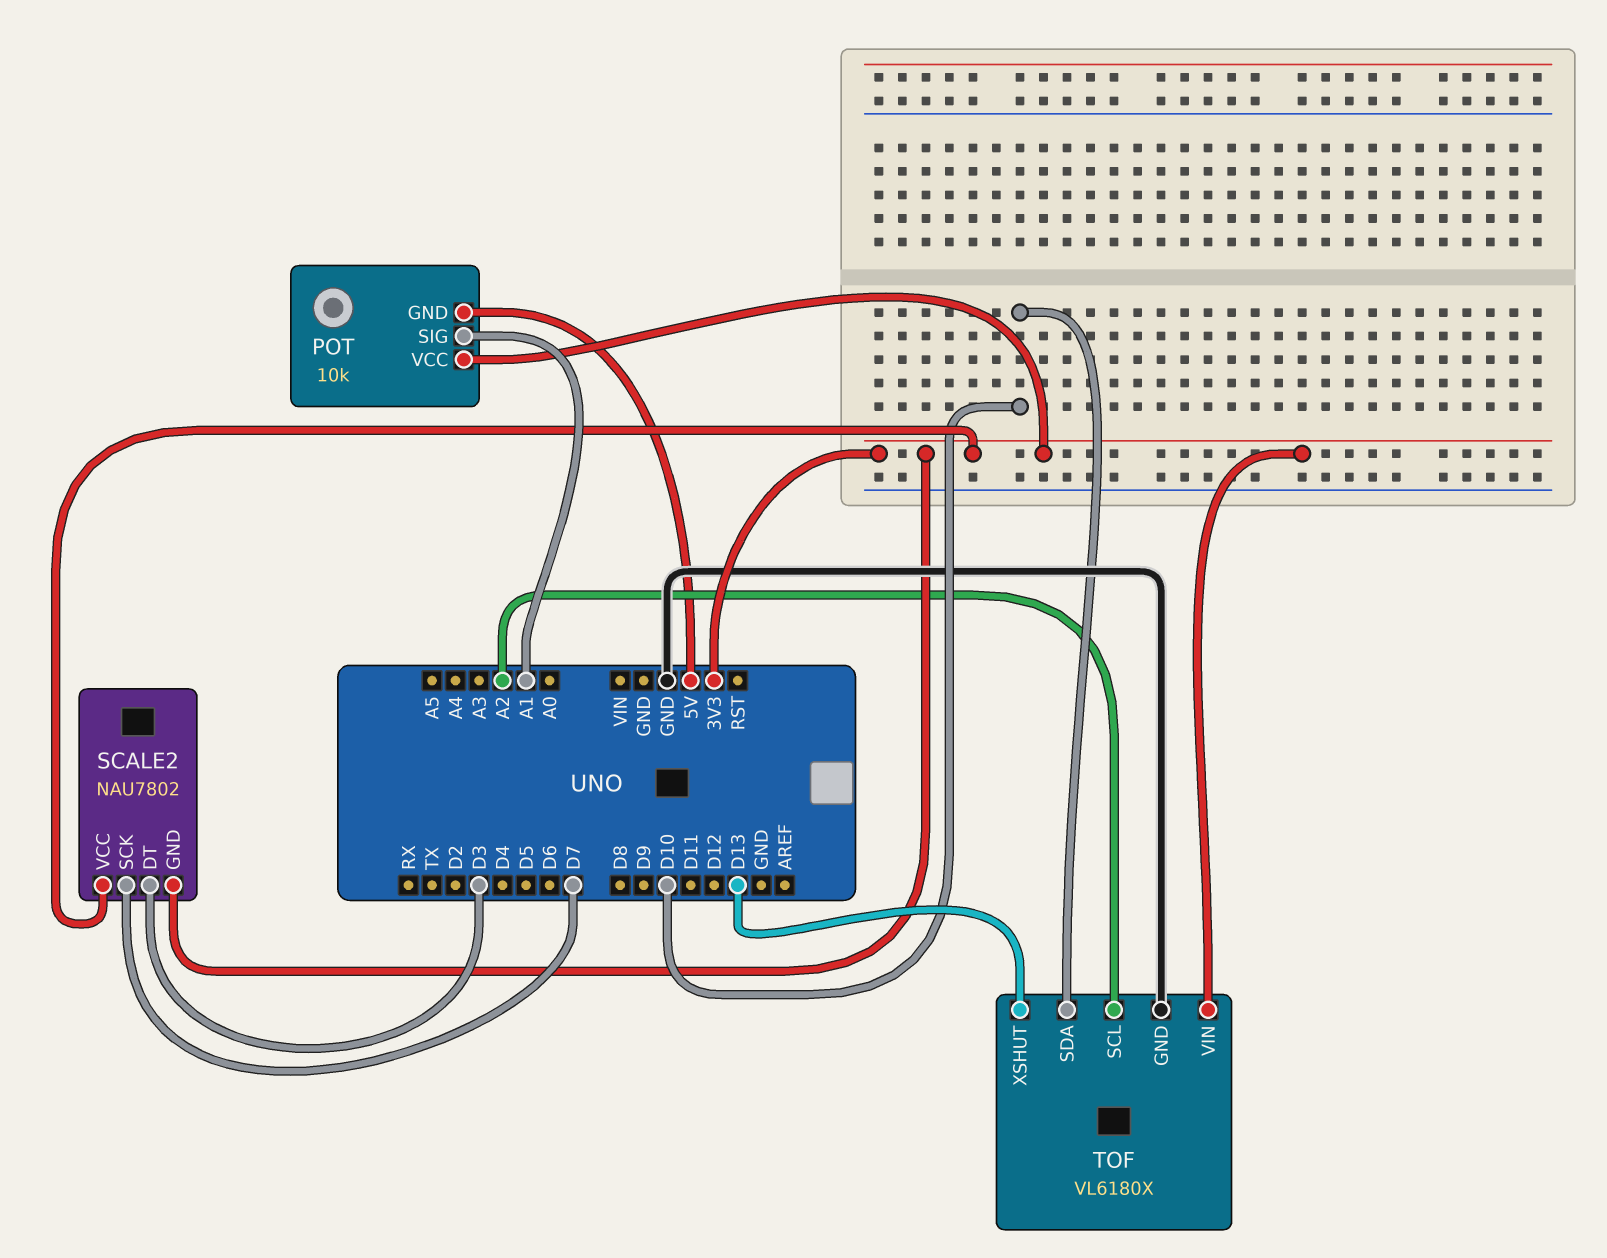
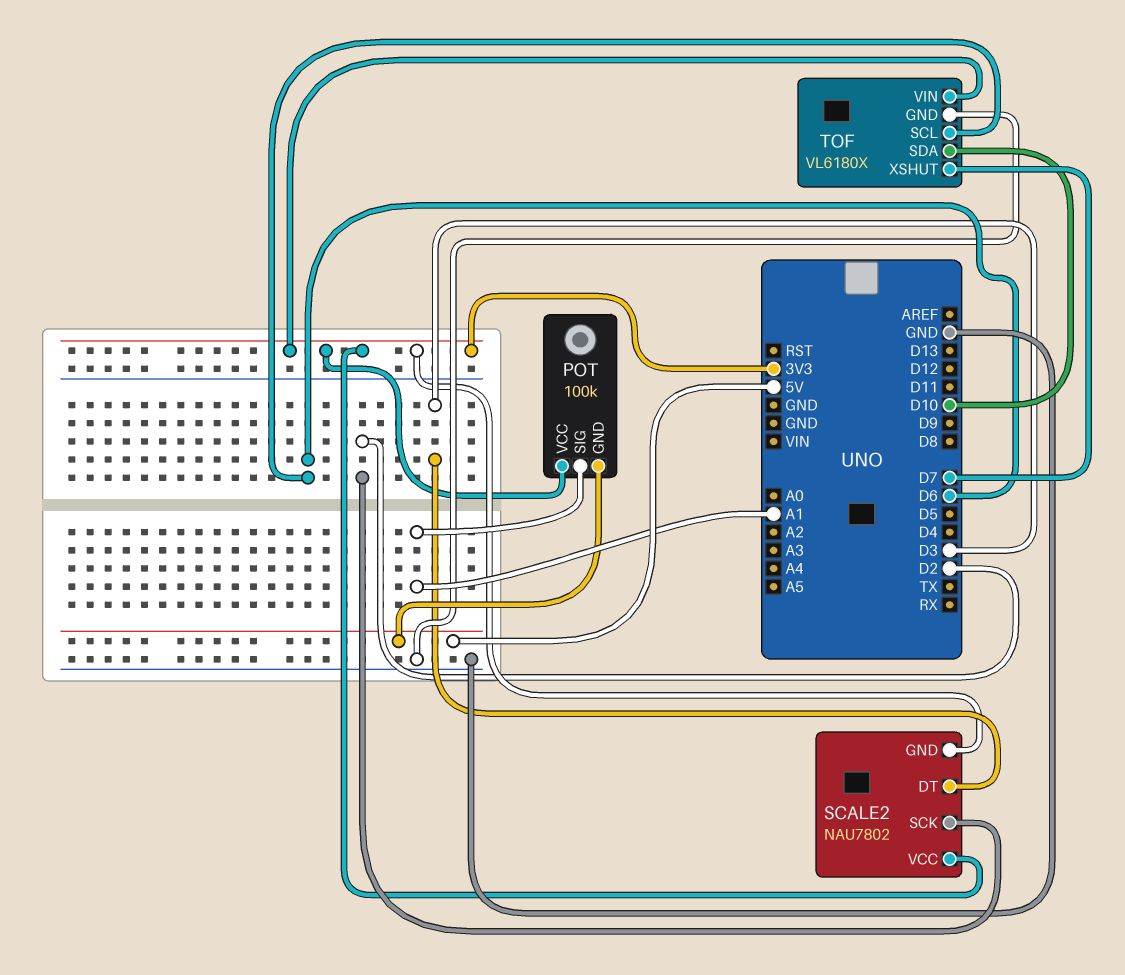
POT: 10k -> 100k
SCALE2 pin SCK: D7 -> D2
TOF pin SCL: A2 -> D6
TOF pin XSHUT: D13 -> D7

